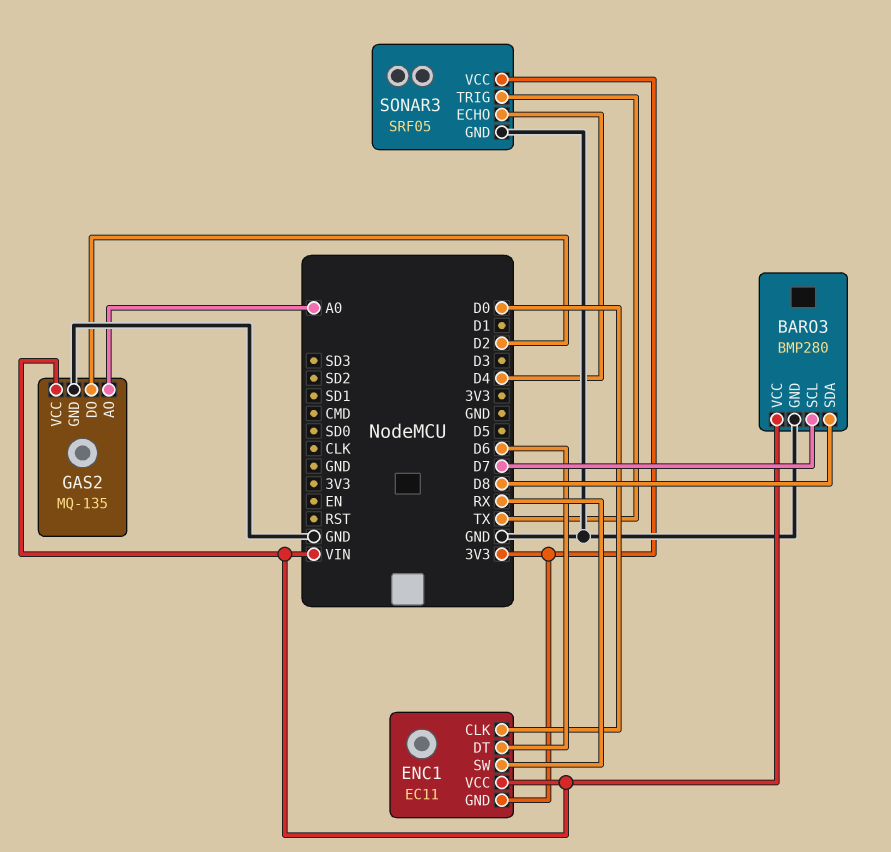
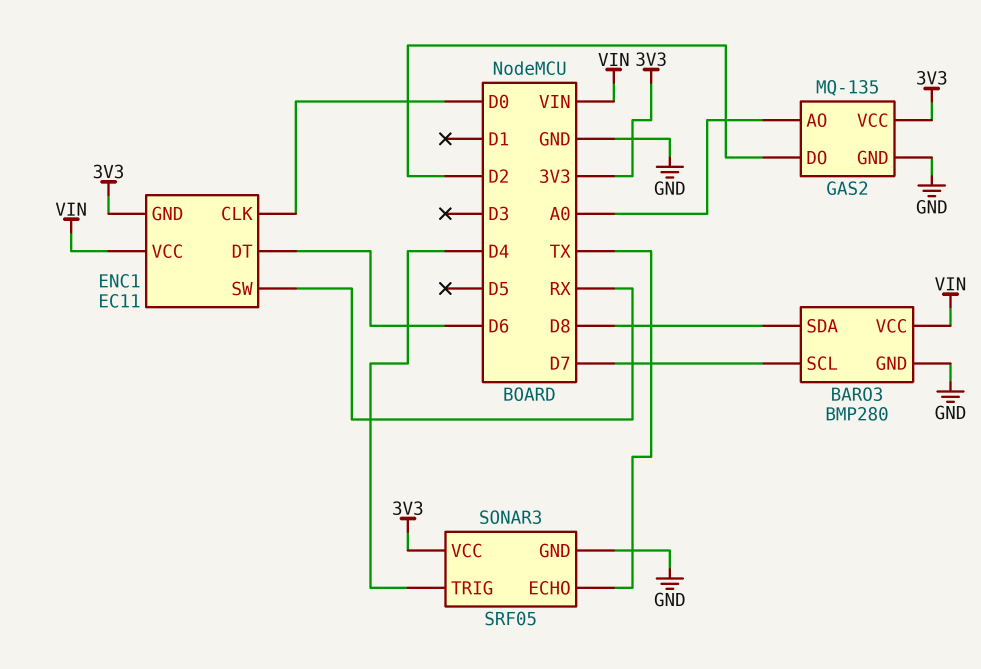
GAS2 pin VCC: VIN -> 3V3
SONAR3 pin ECHO: D4 -> TX
SONAR3 pin TRIG: TX -> D4

